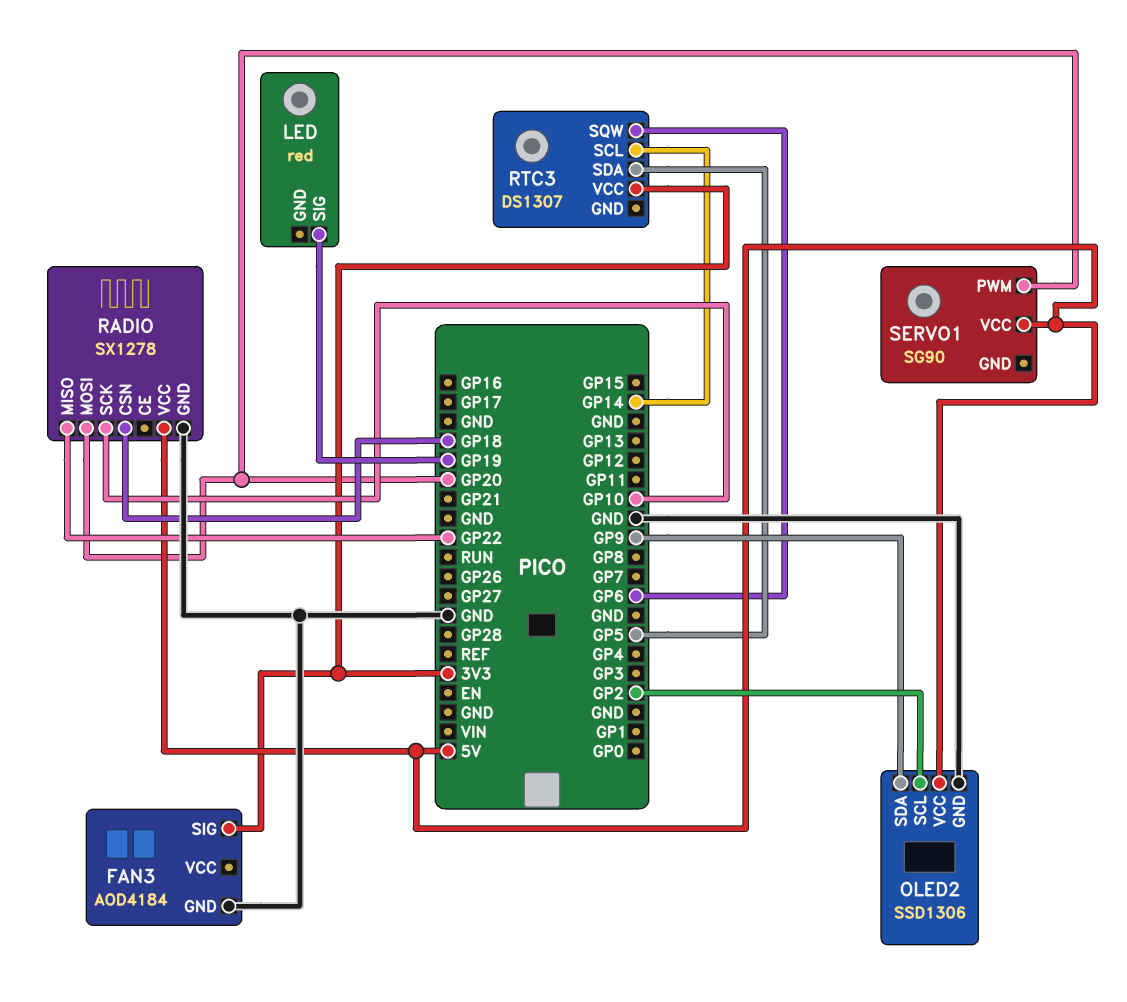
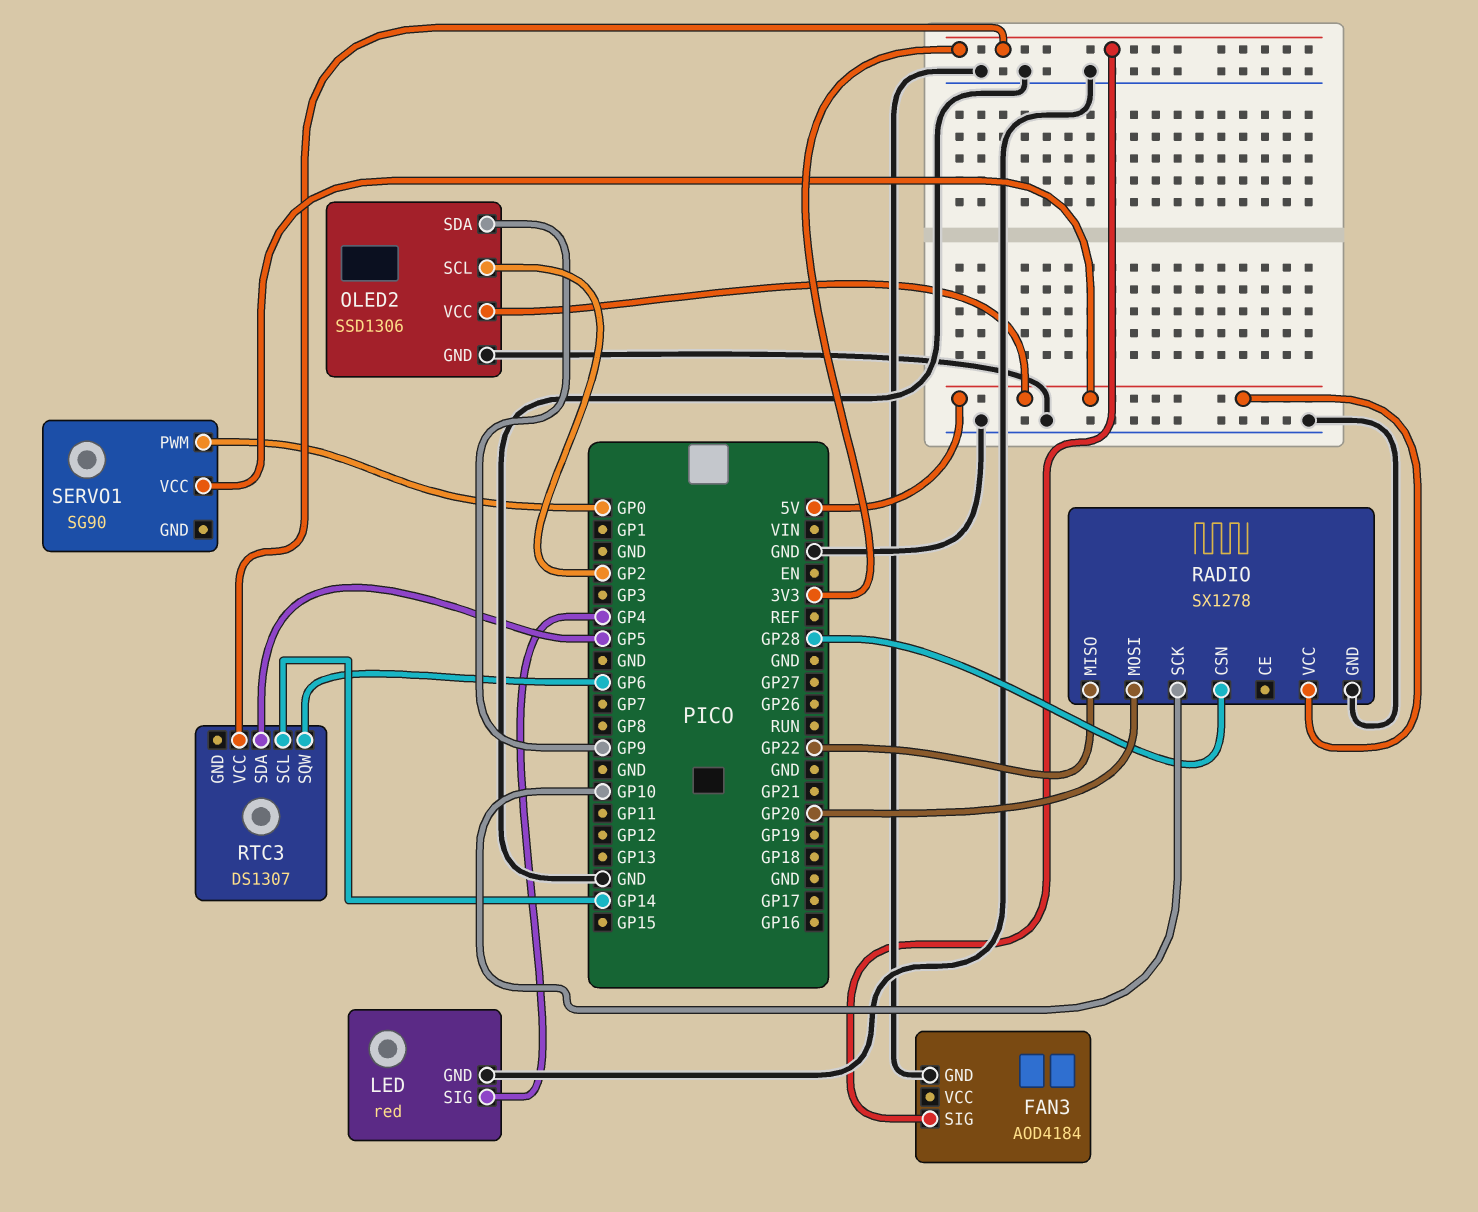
LED pin GND: none -> GND
LED pin SIG: GP19 -> GP4
RADIO pin CSN: GP18 -> GP28
SERVO1 pin PWM: GP20 -> GP0

